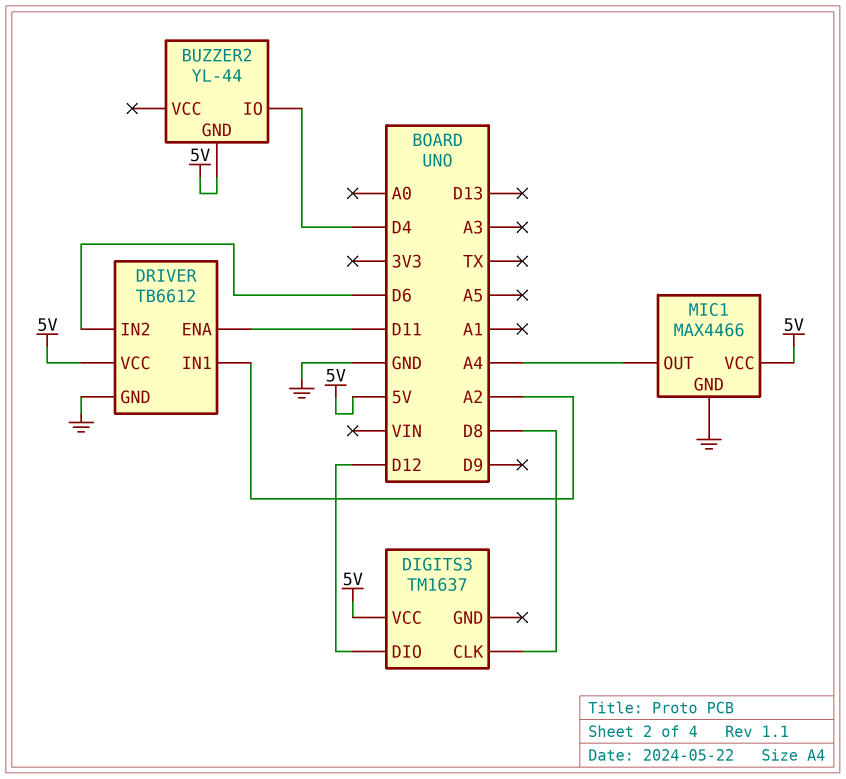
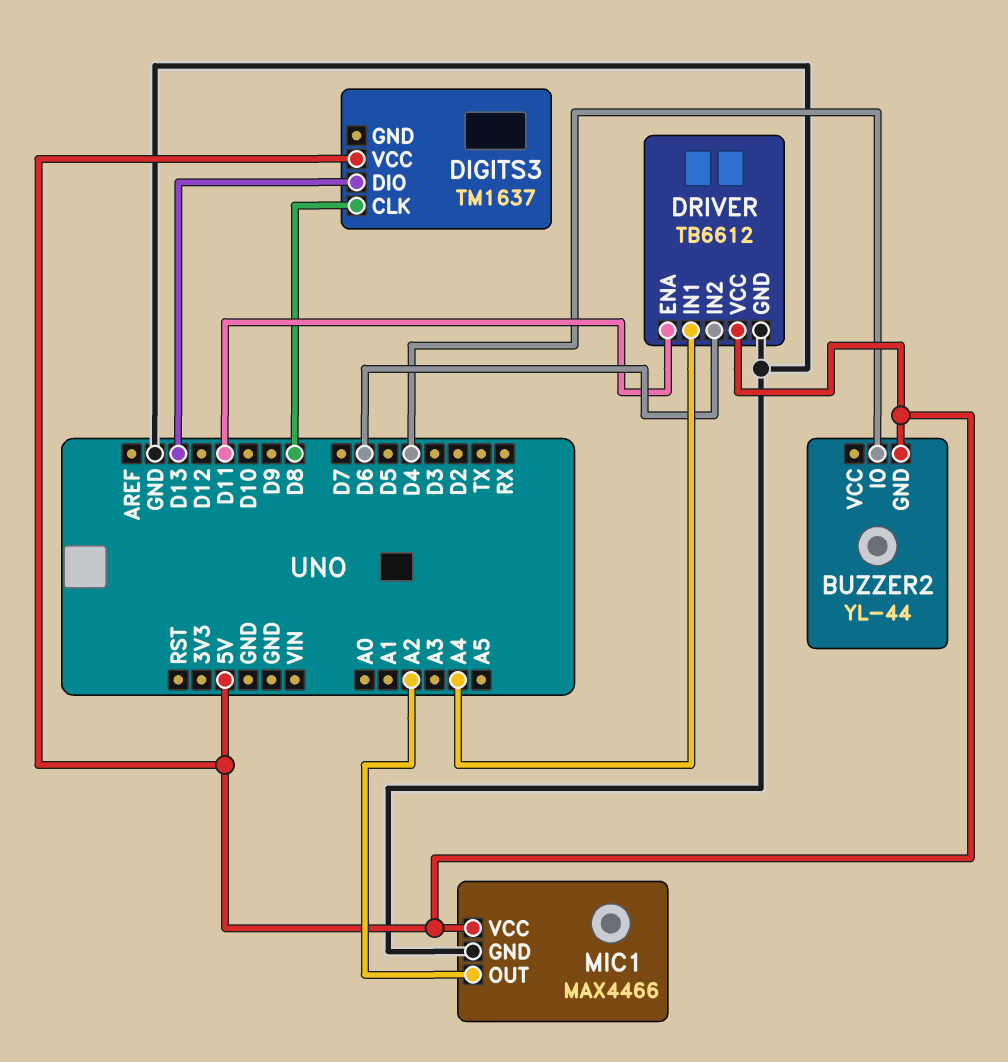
DIGITS3 pin DIO: D12 -> D13
DRIVER pin IN1: A2 -> A4
MIC1 pin OUT: A4 -> A2

